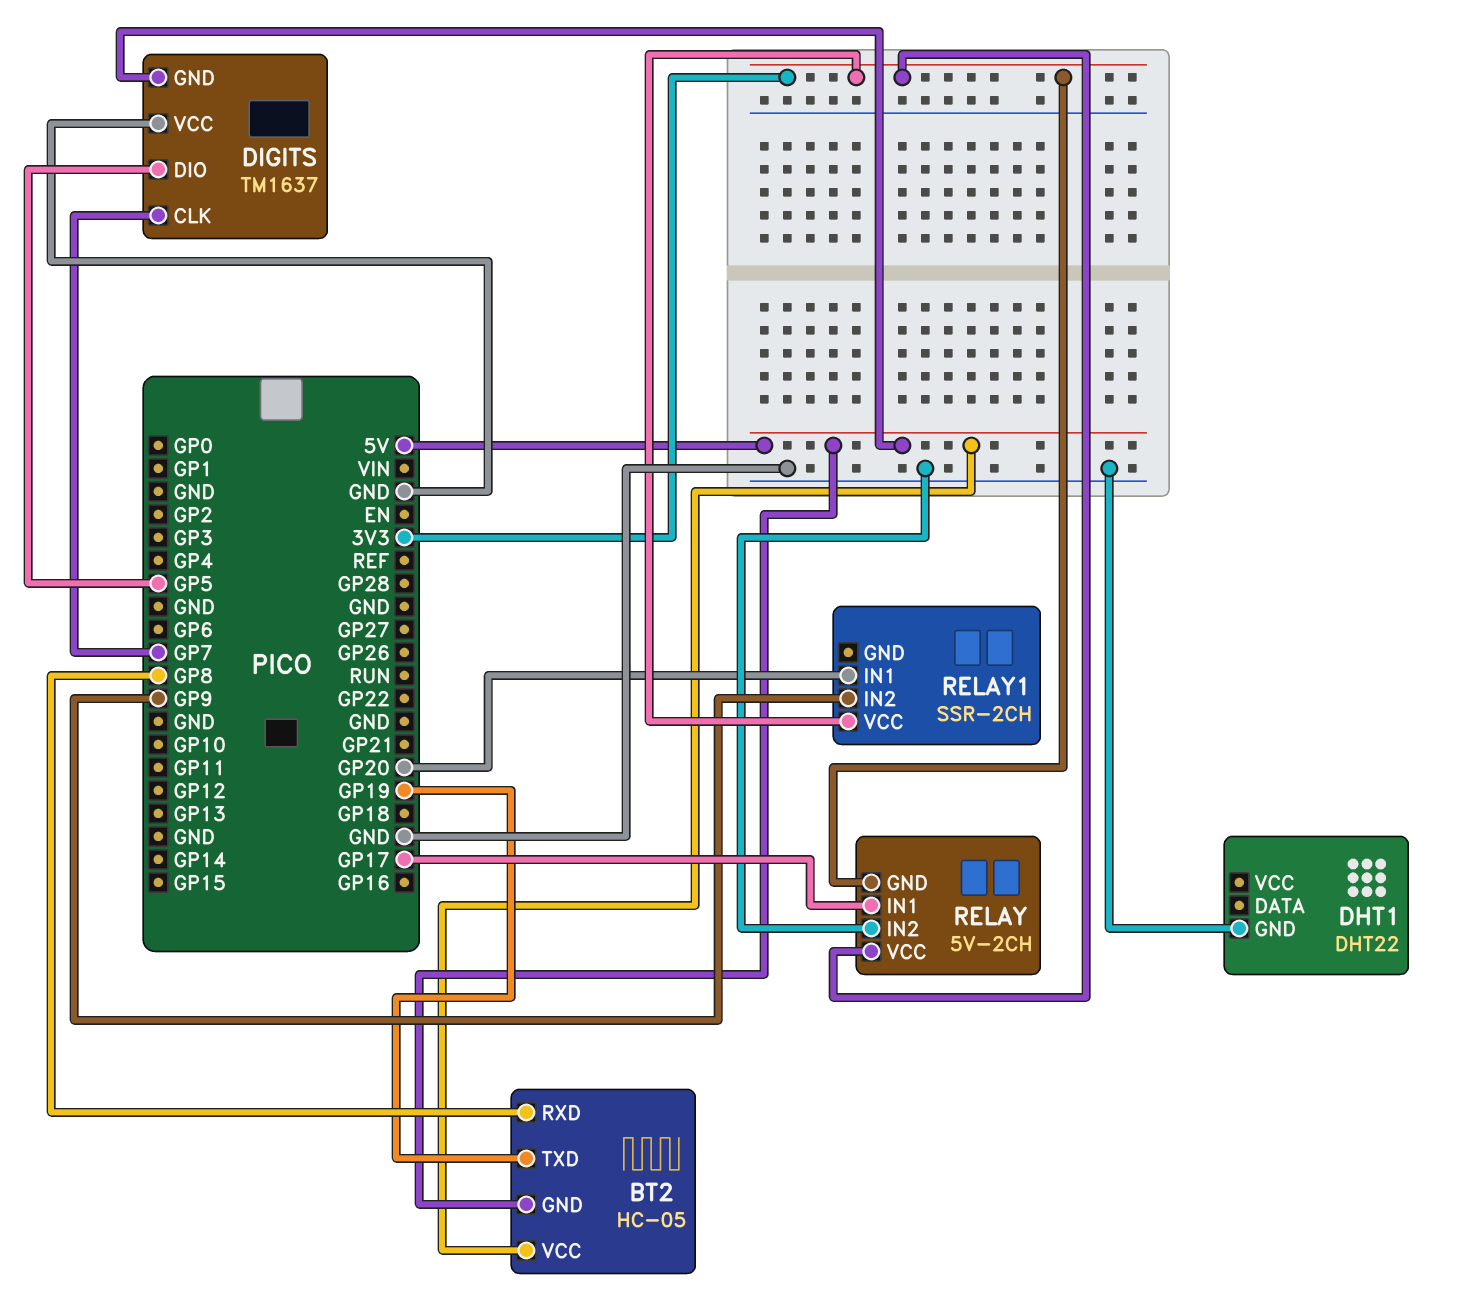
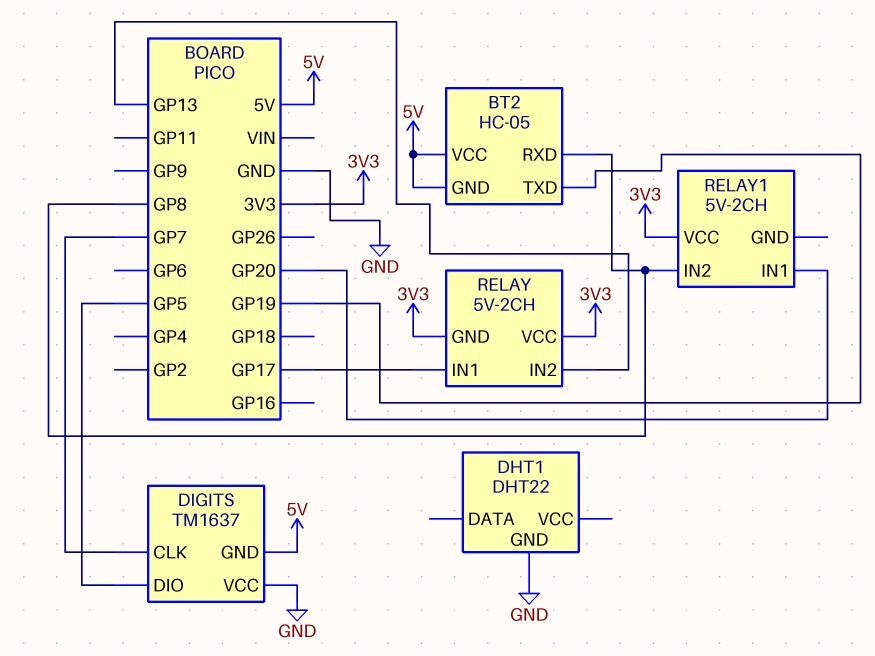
RELAY pin IN2: GND -> GP13
RELAY1: SSR-2CH -> 5V-2CH
RELAY1 pin IN2: GP9 -> GP8

